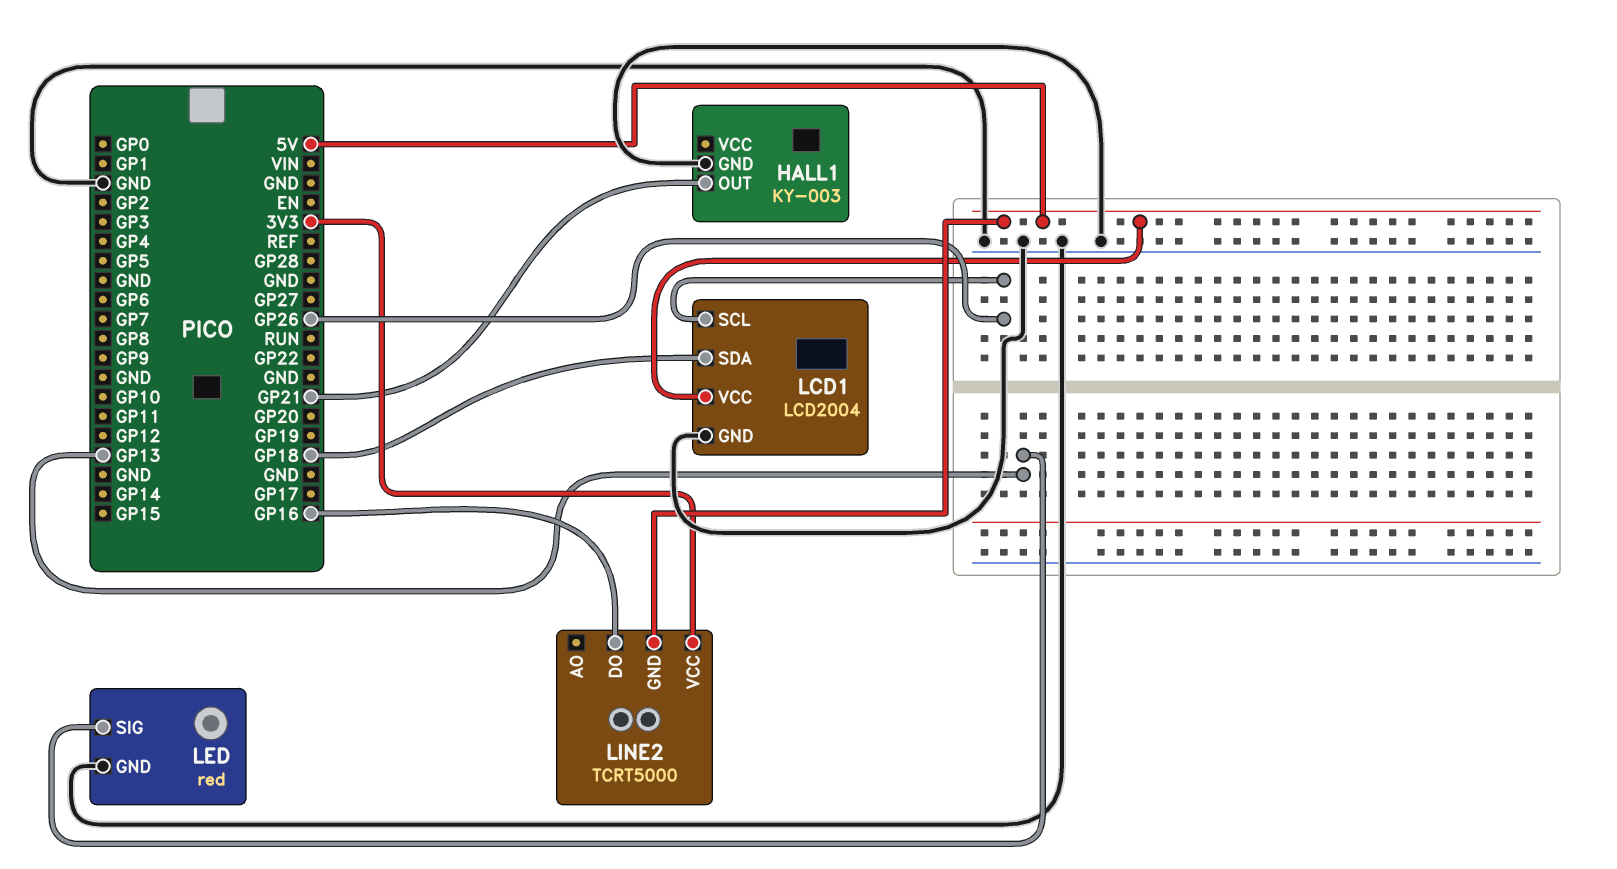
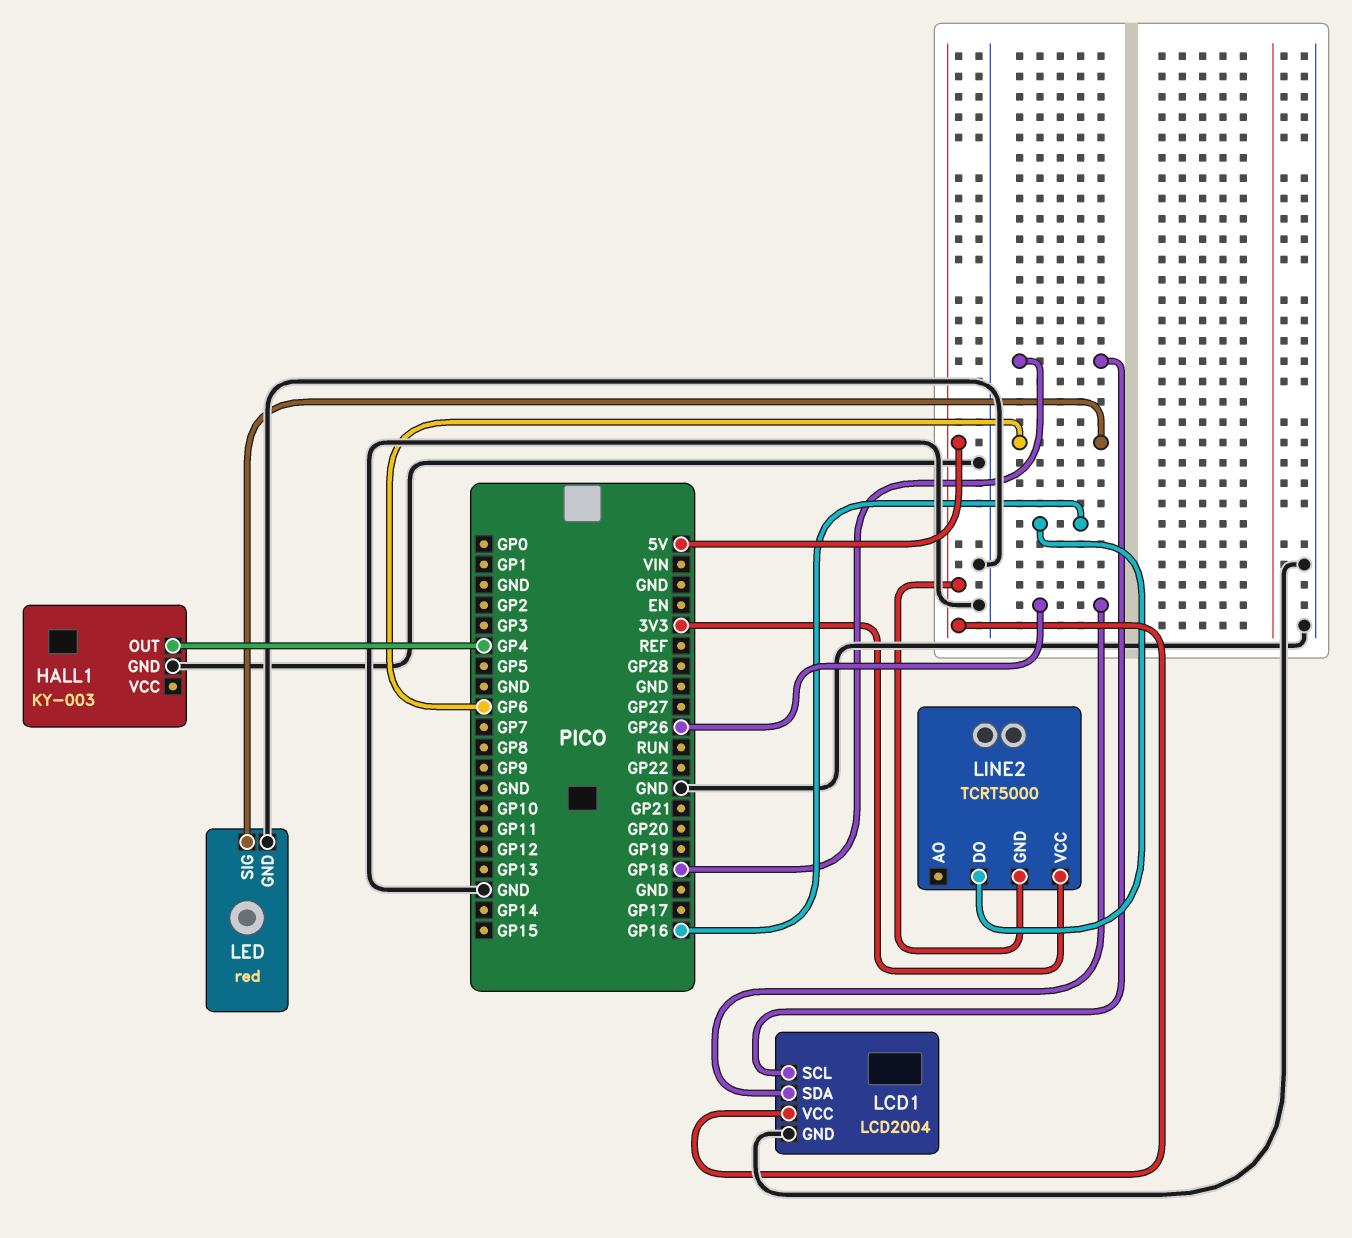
HALL1 pin OUT: GP21 -> GP4
LCD1 pin SCL: GP26 -> GP18
LCD1 pin SDA: GP18 -> GP26
LED pin SIG: GP13 -> GP6

